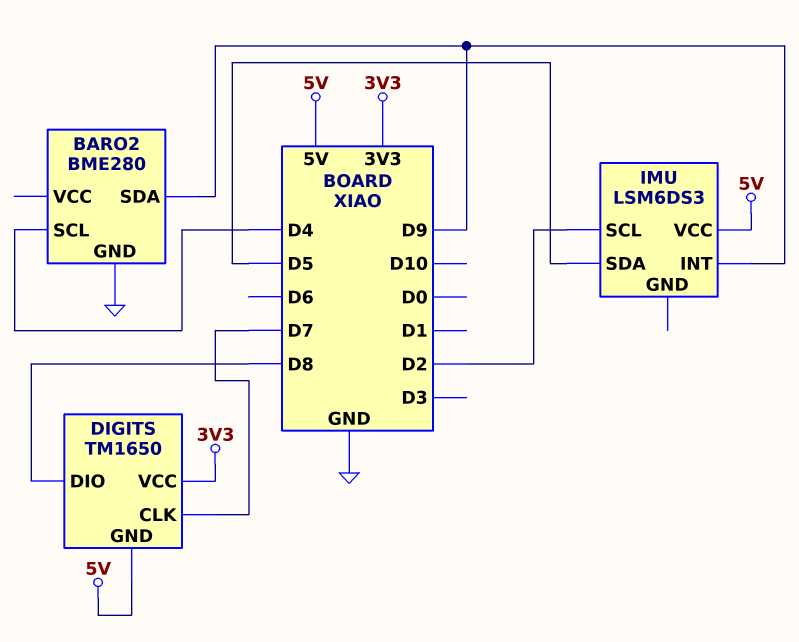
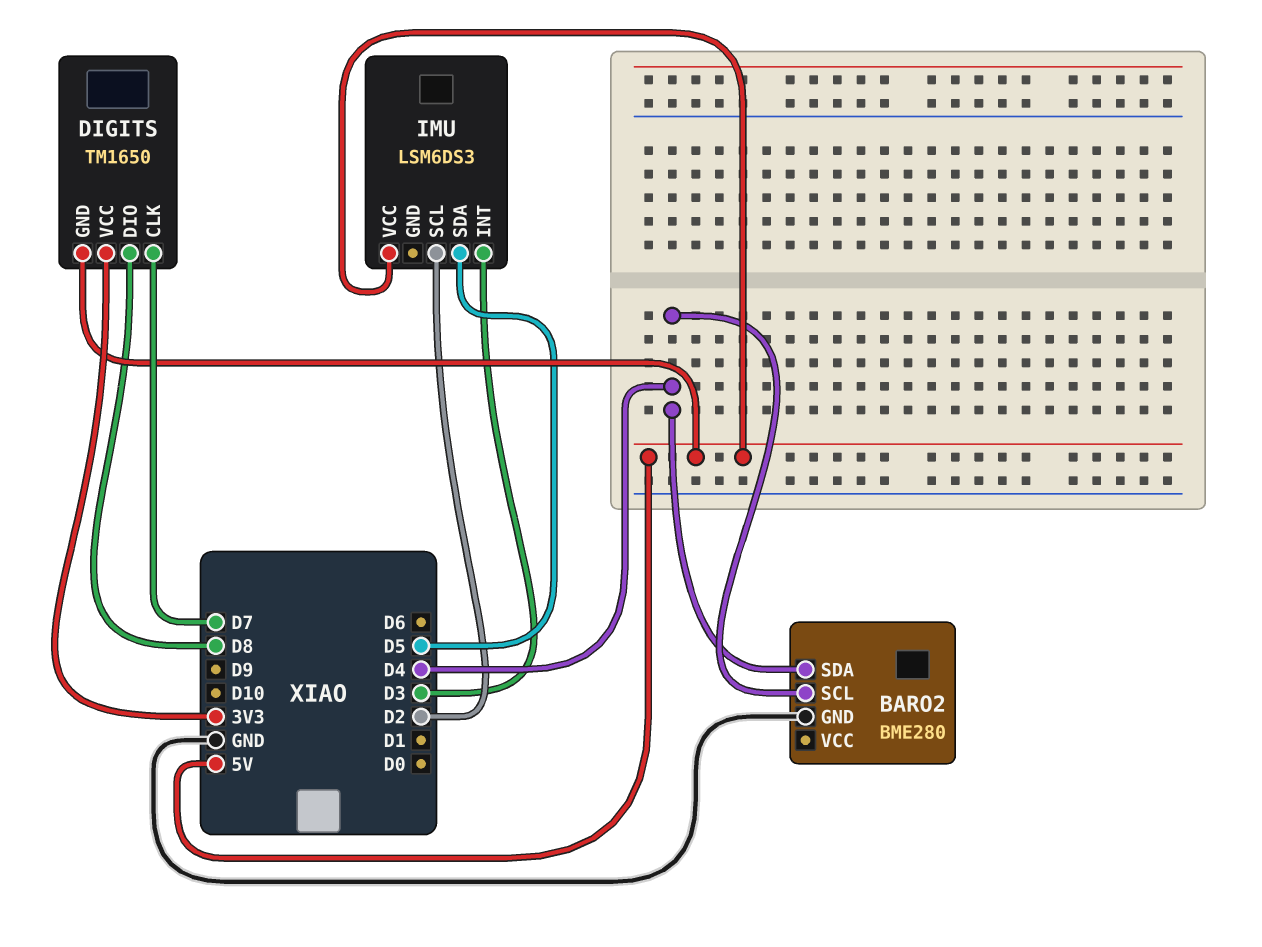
BARO2 pin SDA: D9 -> D4
IMU pin INT: D9 -> D3

